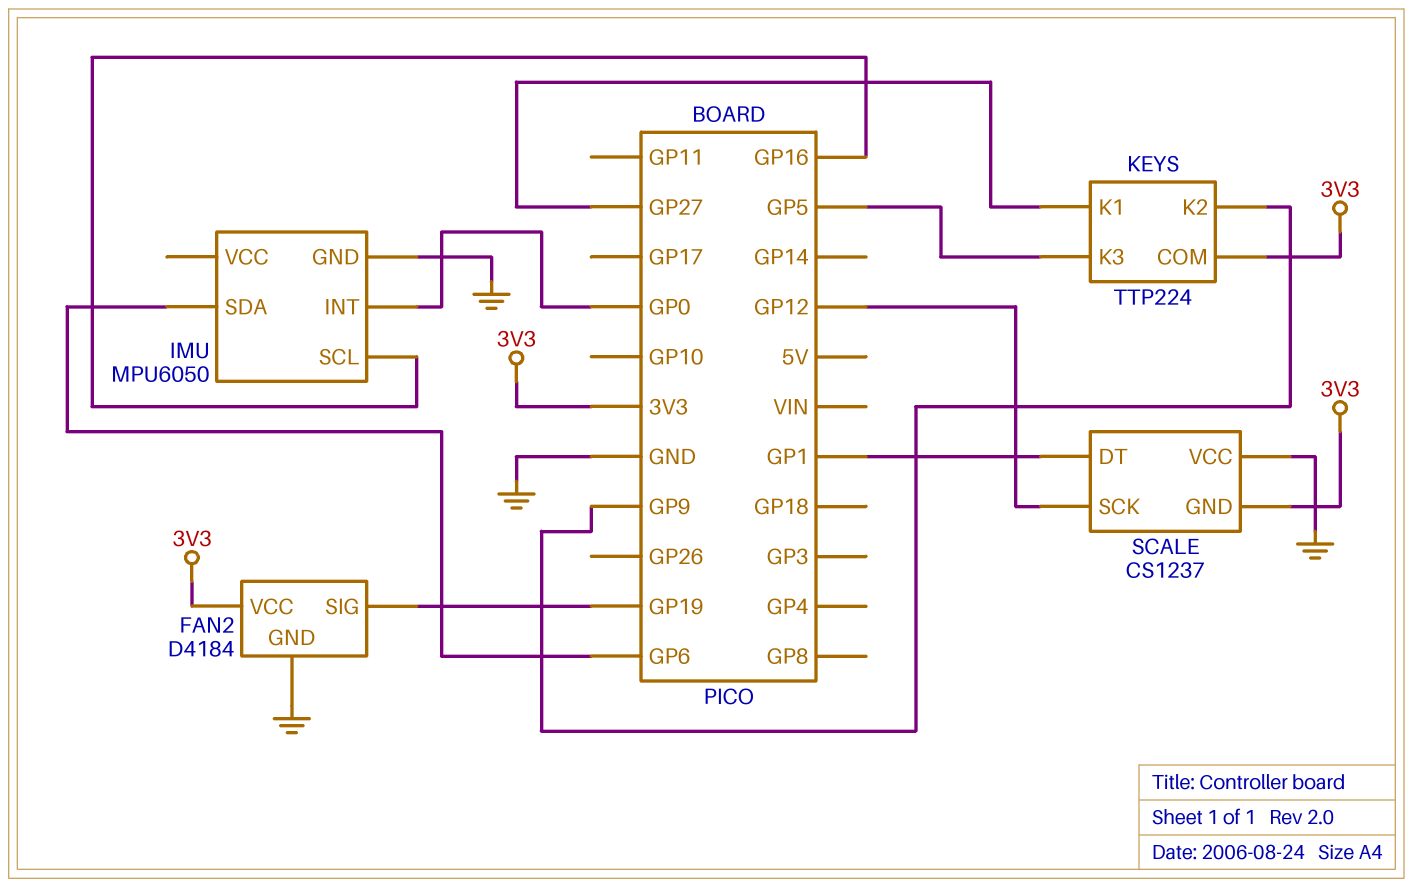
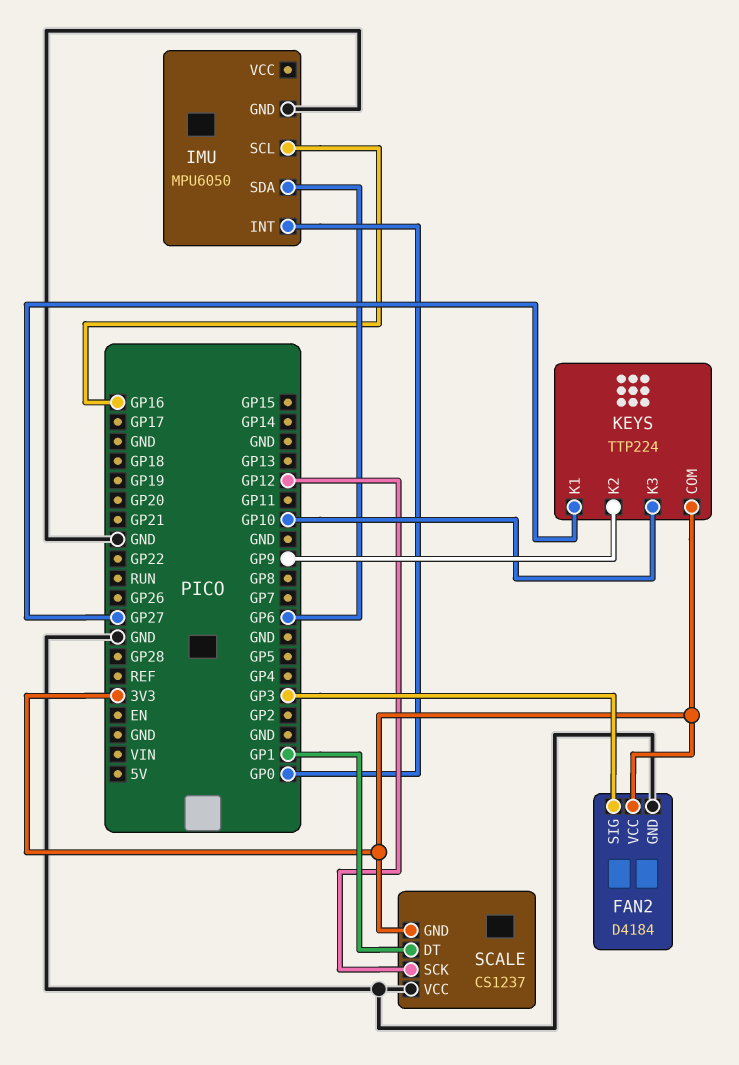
FAN2 pin SIG: GP19 -> GP3
KEYS pin K3: GP5 -> GP10

